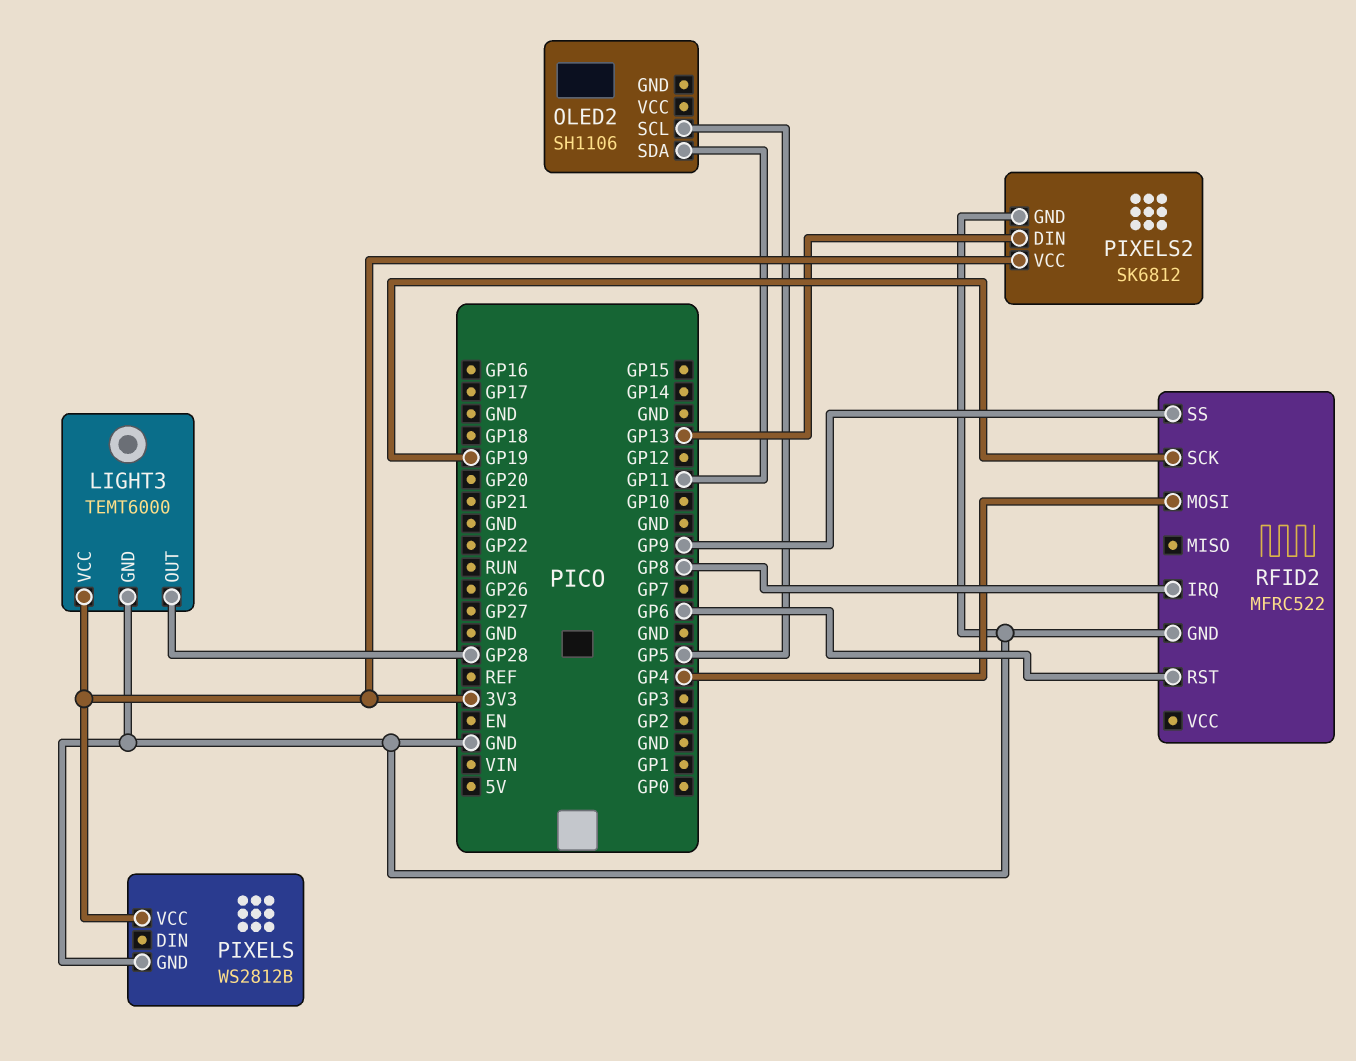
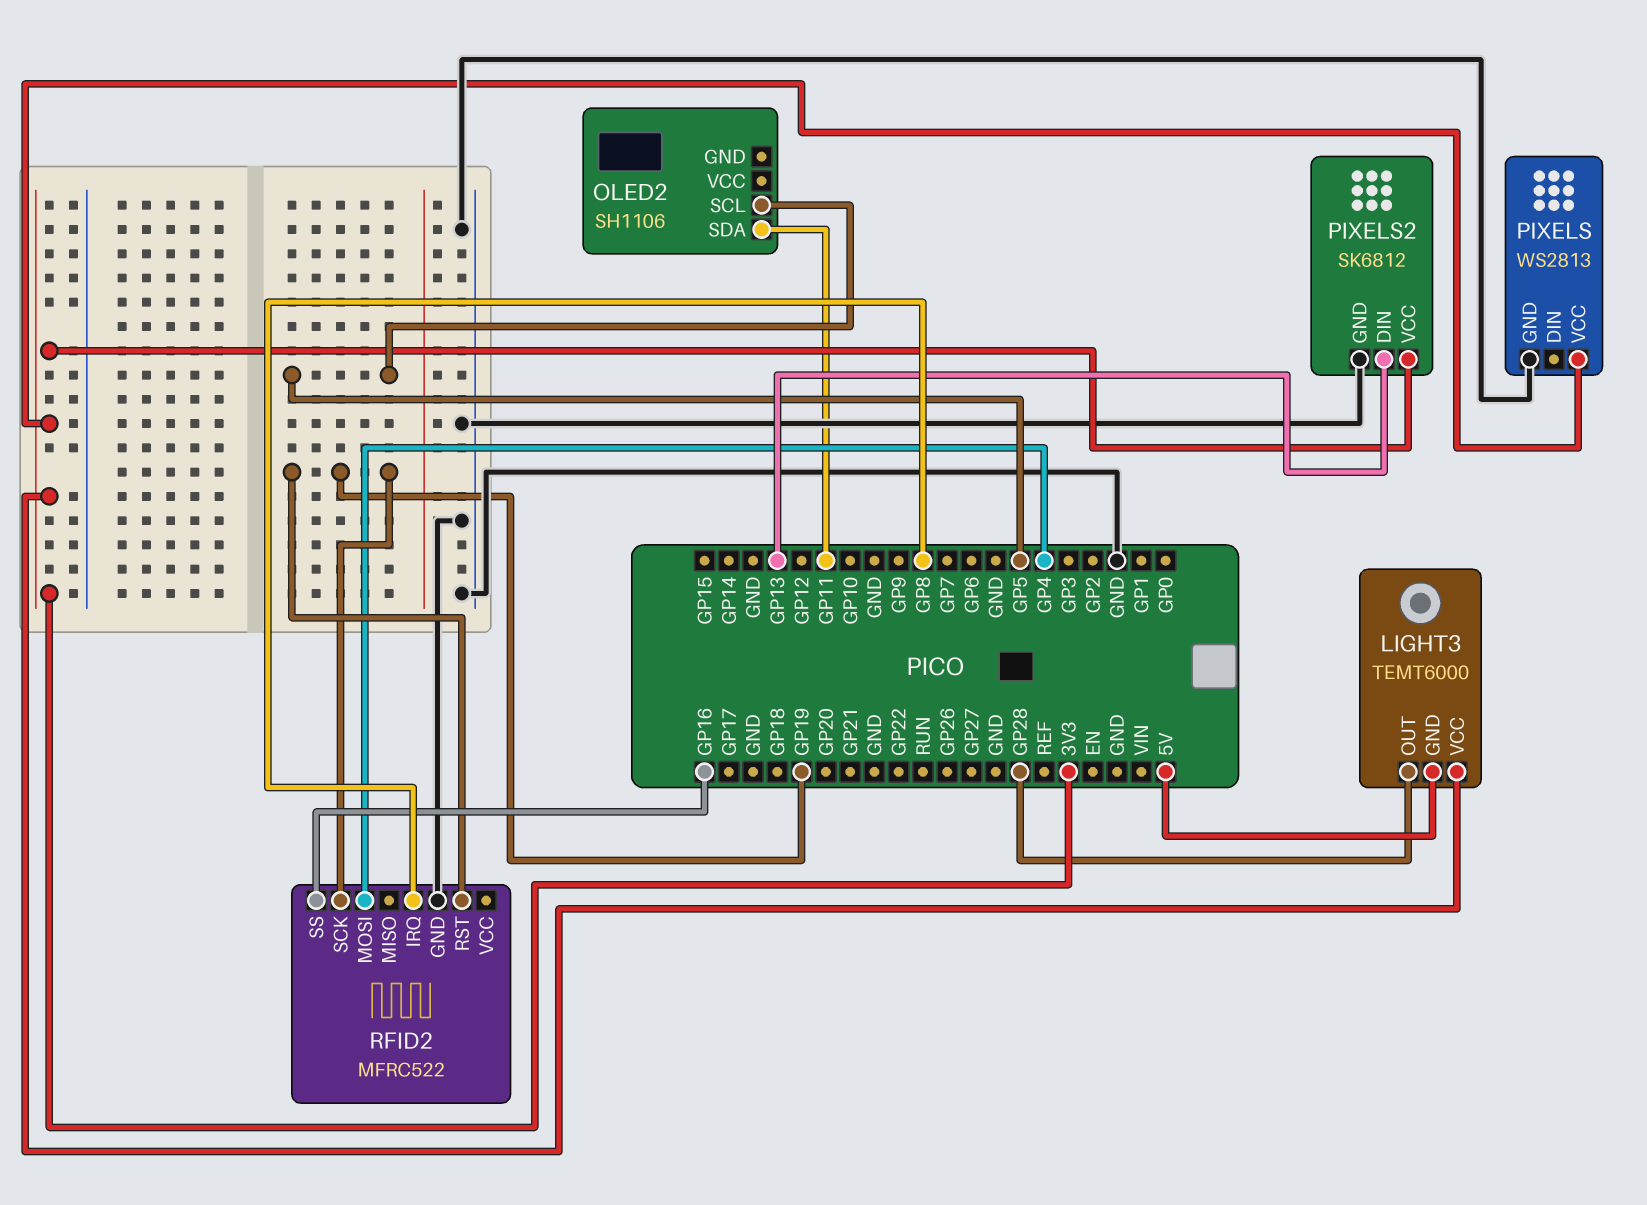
LIGHT3 pin GND: GND -> 5V
PIXELS: WS2812B -> WS2813
RFID2 pin RST: GP6 -> GP19
RFID2 pin SS: GP9 -> GP16

